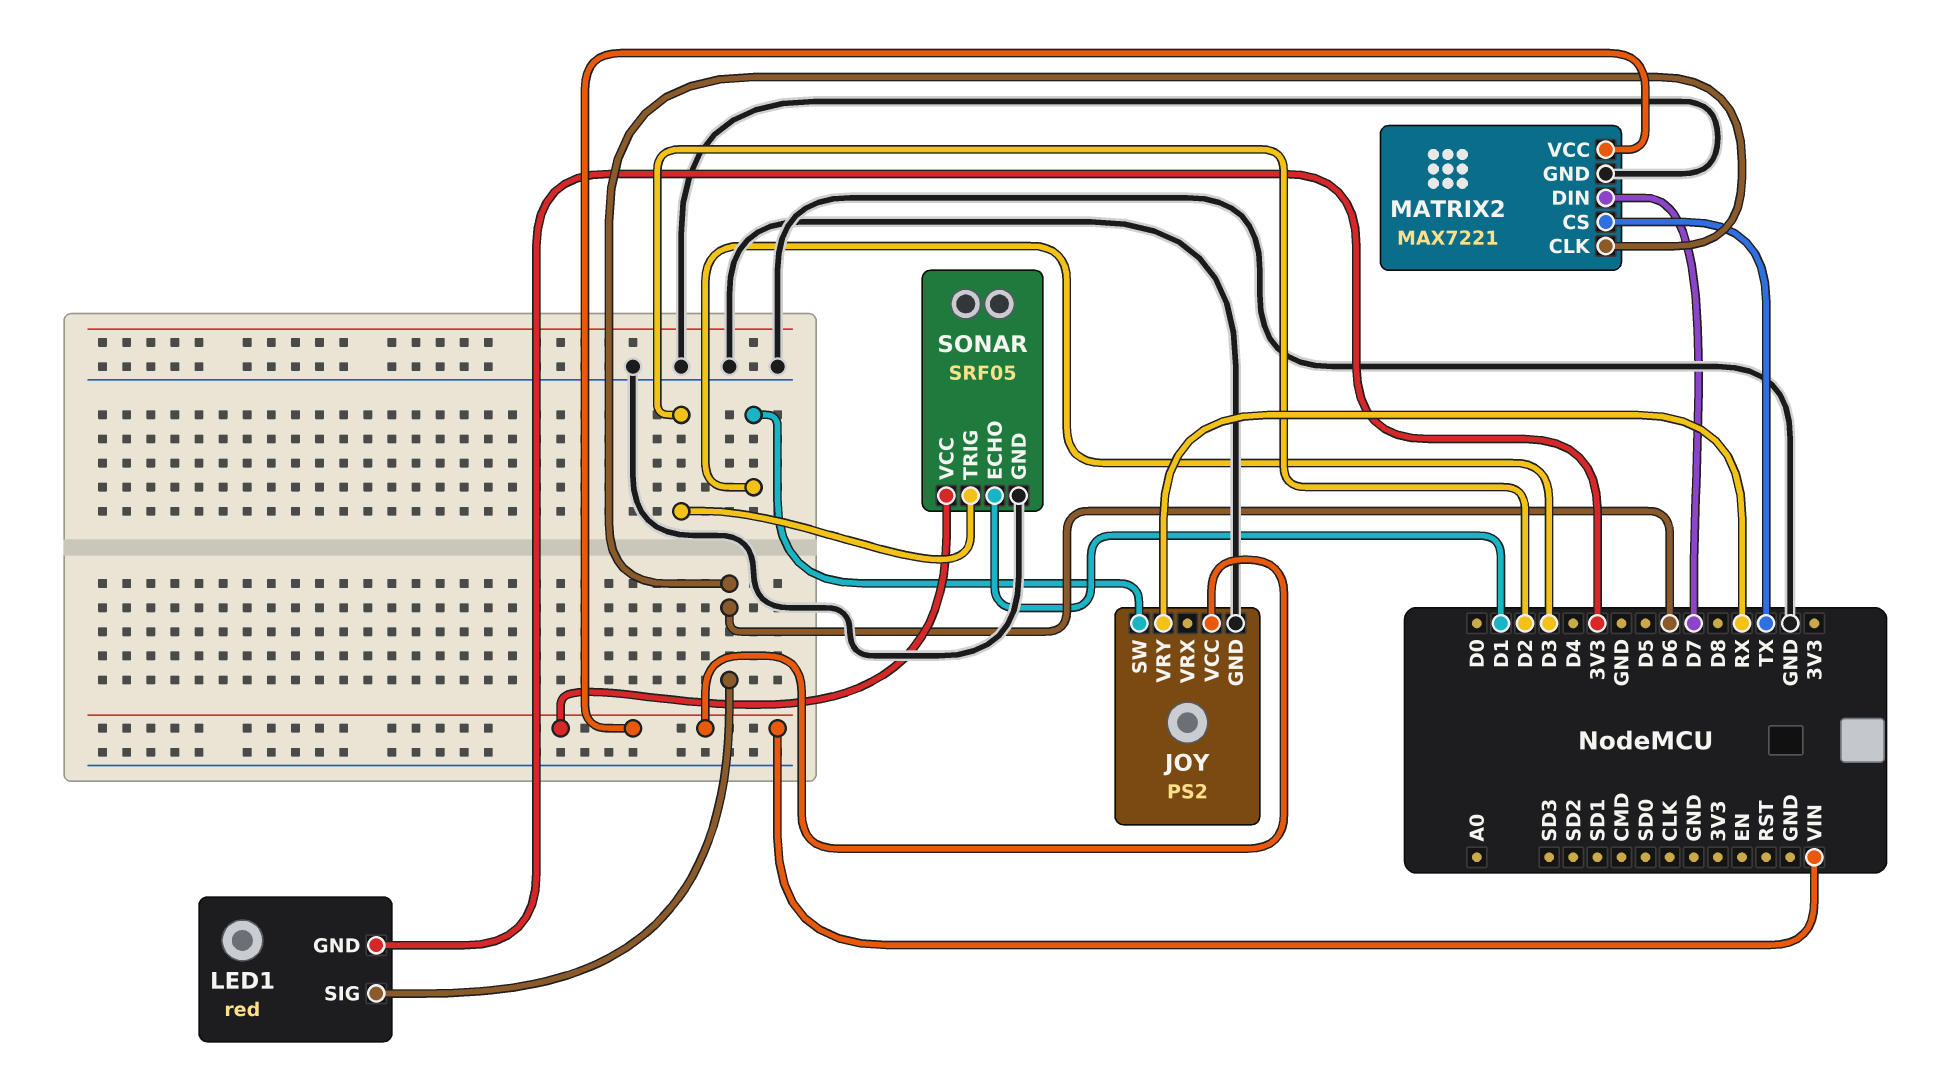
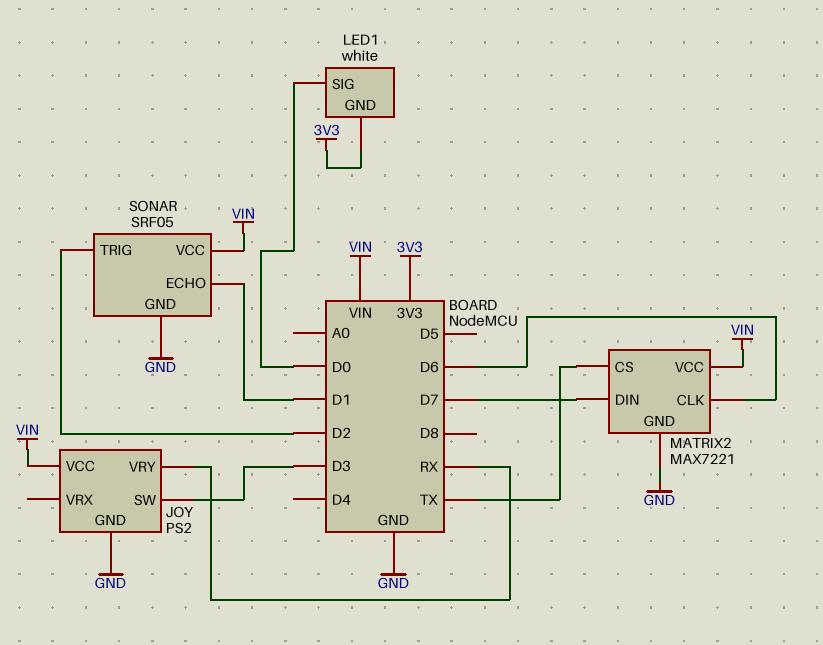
LED1: red -> white
LED1 pin SIG: D6 -> D0

